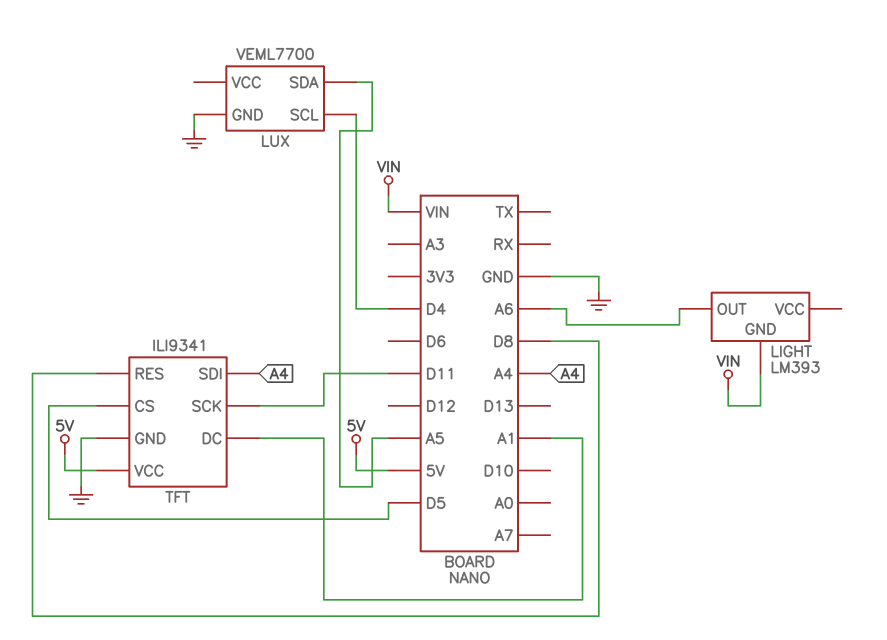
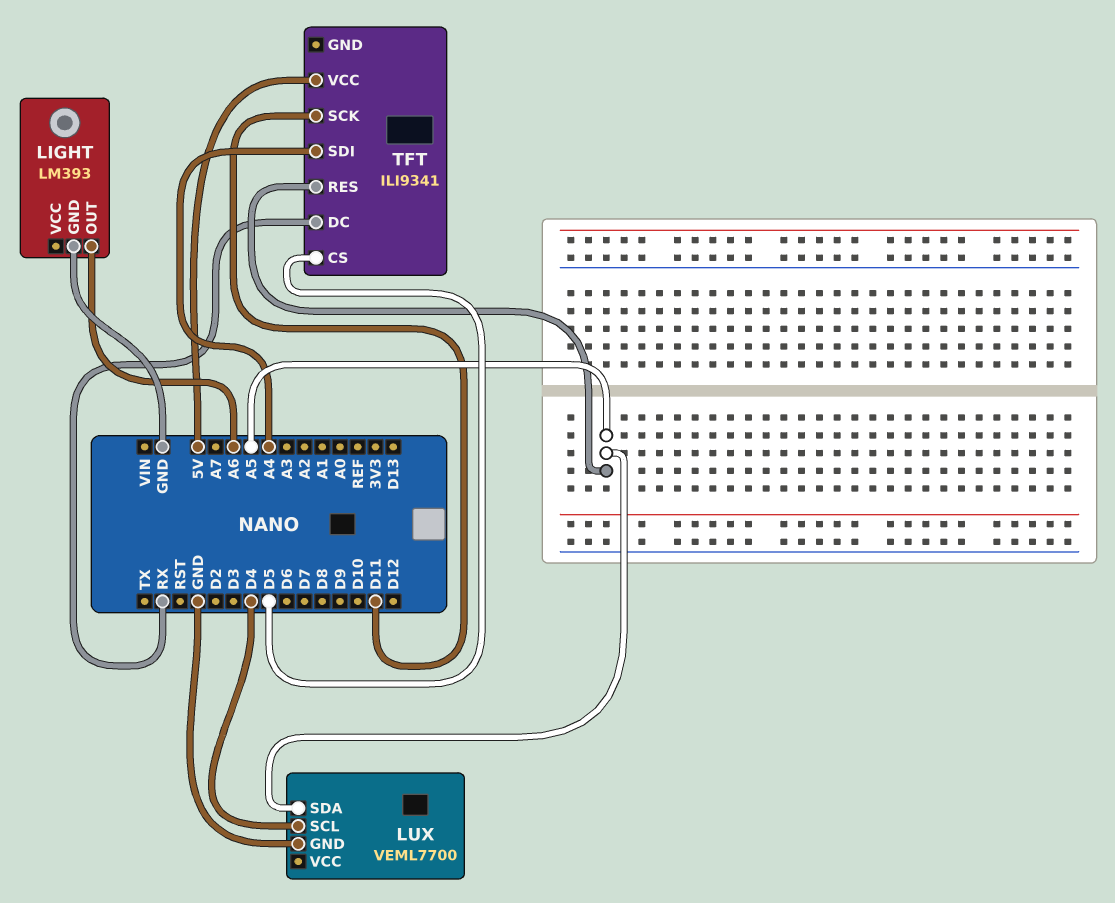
LIGHT pin GND: VIN -> GND
TFT pin DC: A1 -> RX
TFT pin GND: GND -> none
TFT pin RES: D8 -> A5

